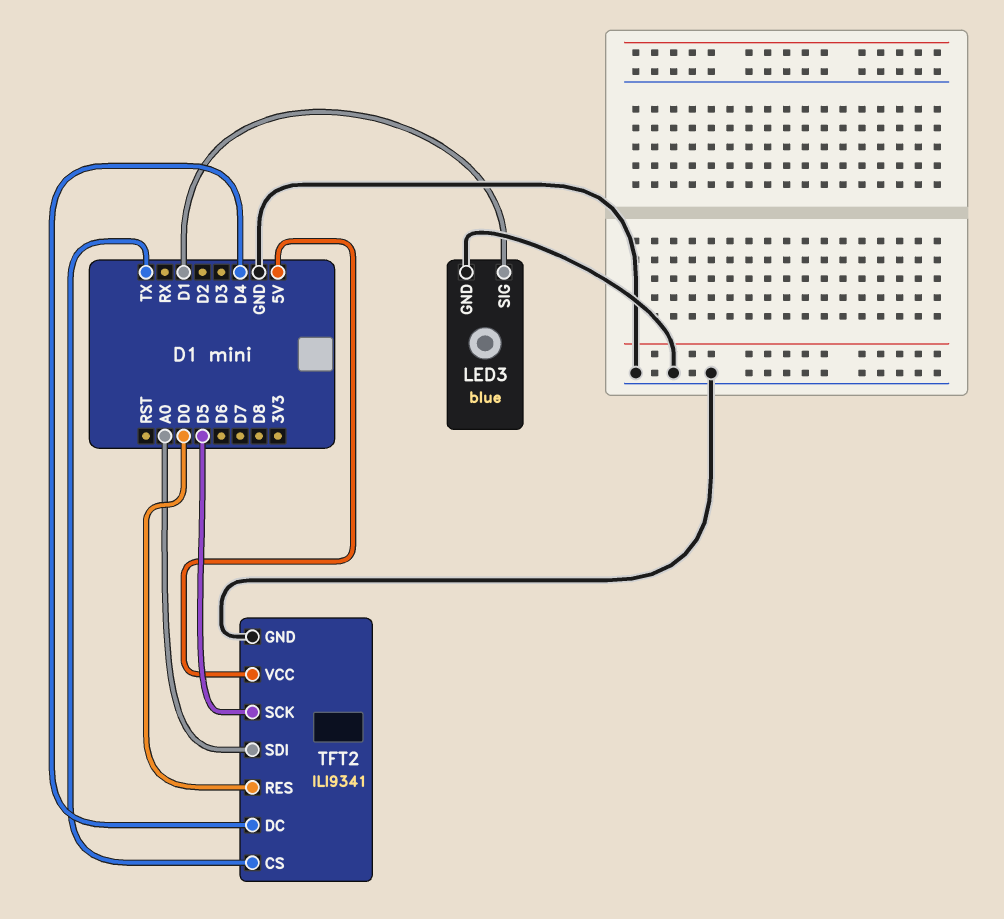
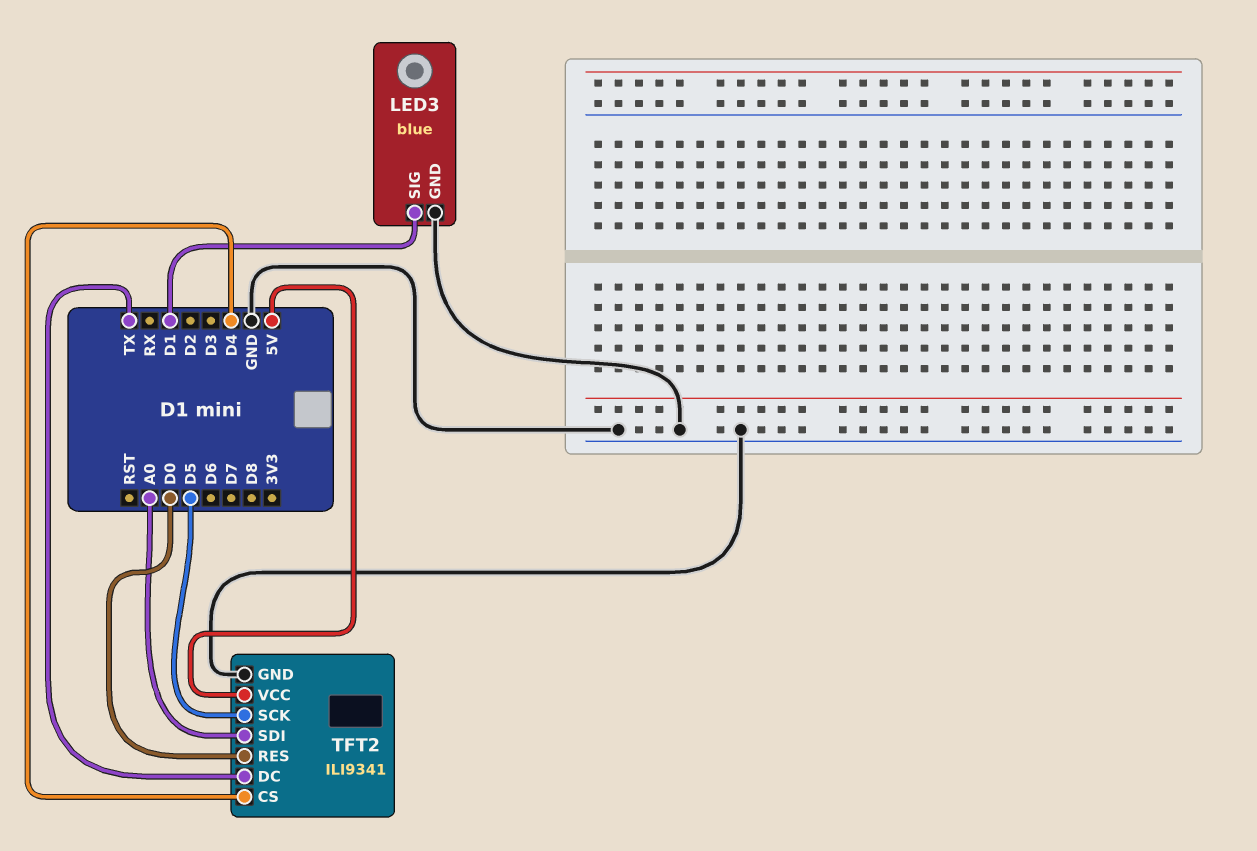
TFT2 pin CS: TX -> D4
TFT2 pin DC: D4 -> TX

